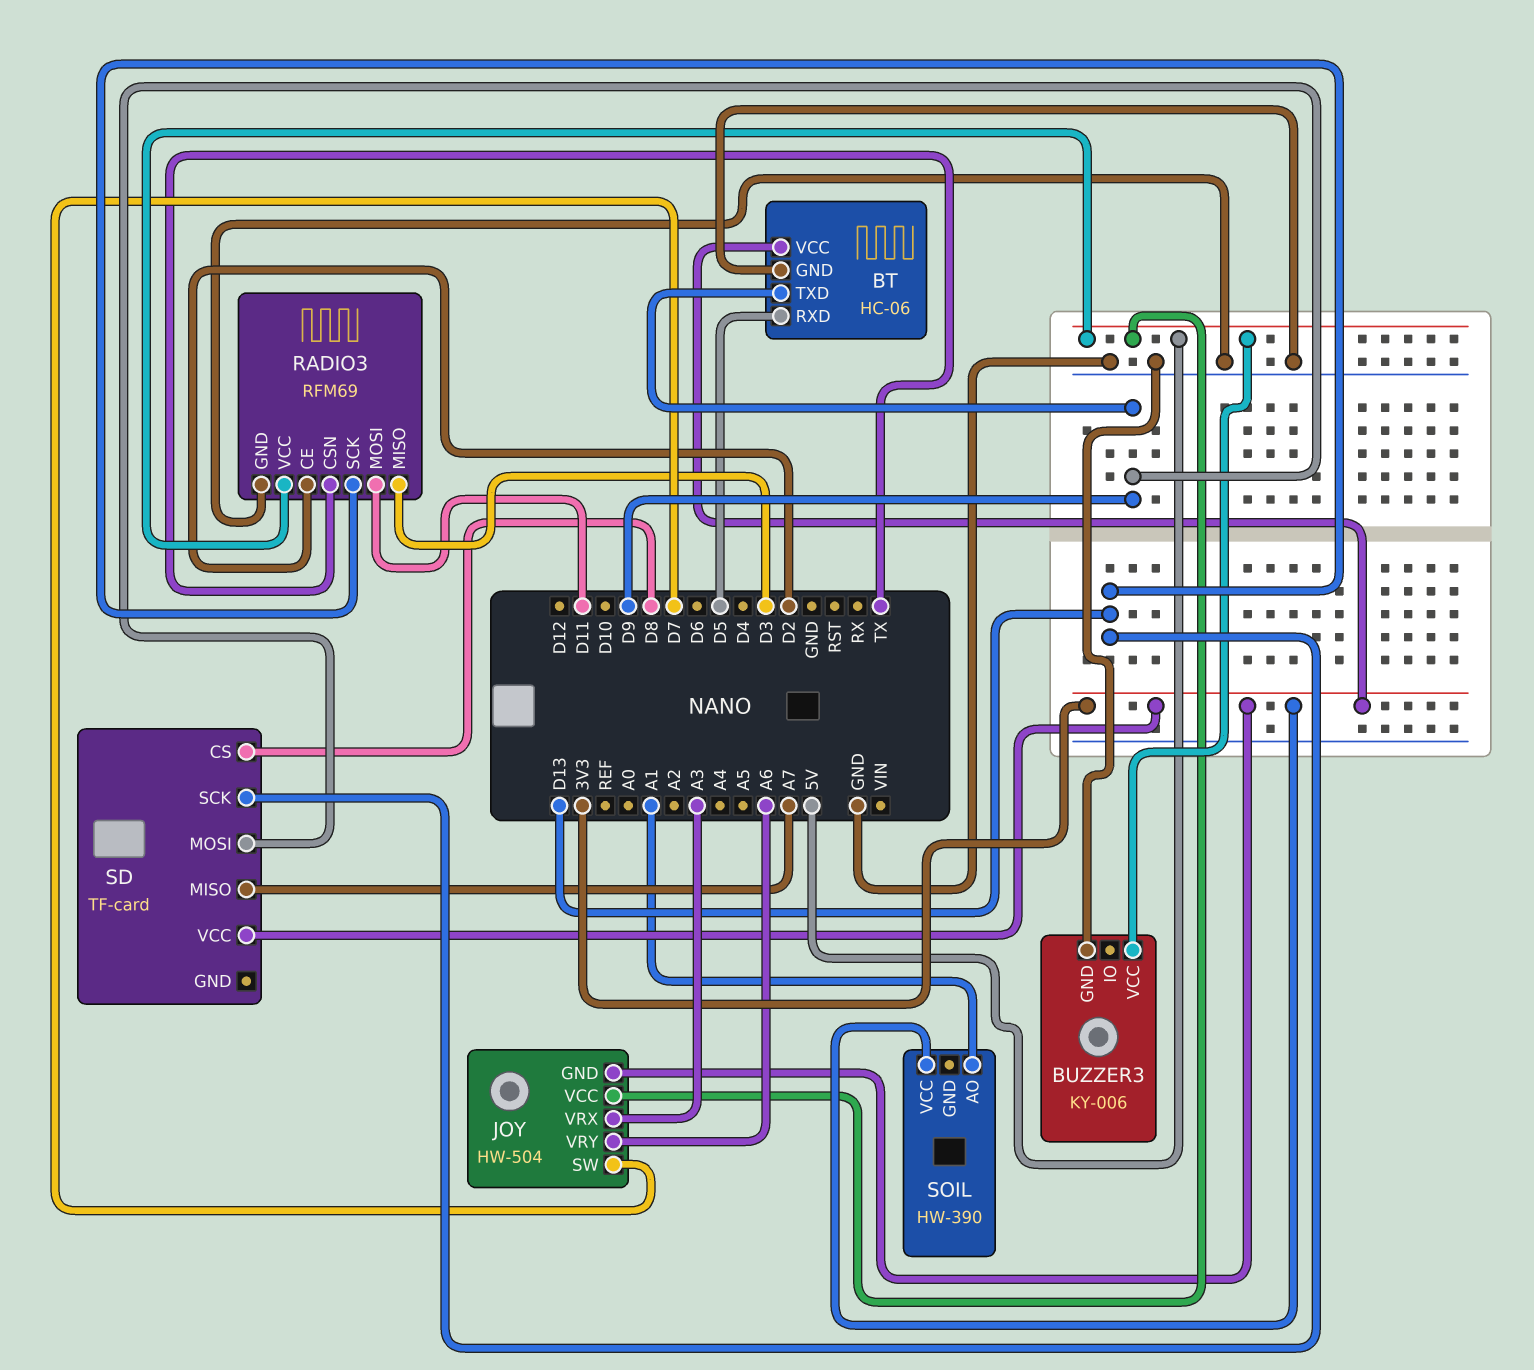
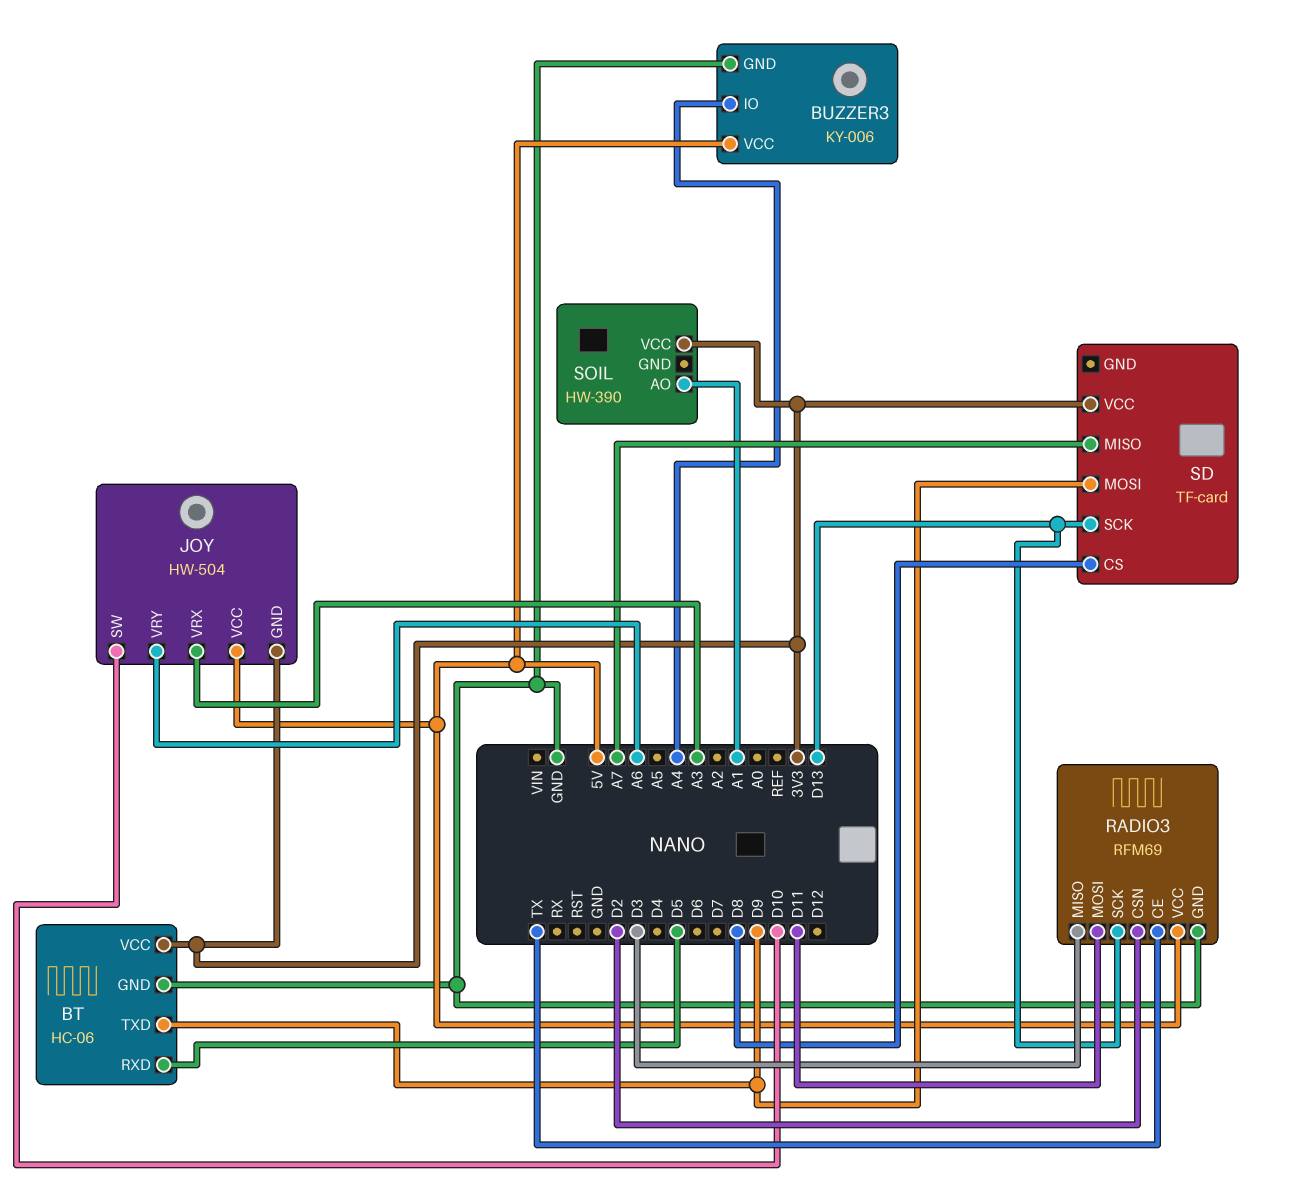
BUZZER3 pin IO: none -> A4
JOY pin SW: D7 -> D10
RADIO3 pin CE: D2 -> TX
RADIO3 pin CSN: TX -> D2

